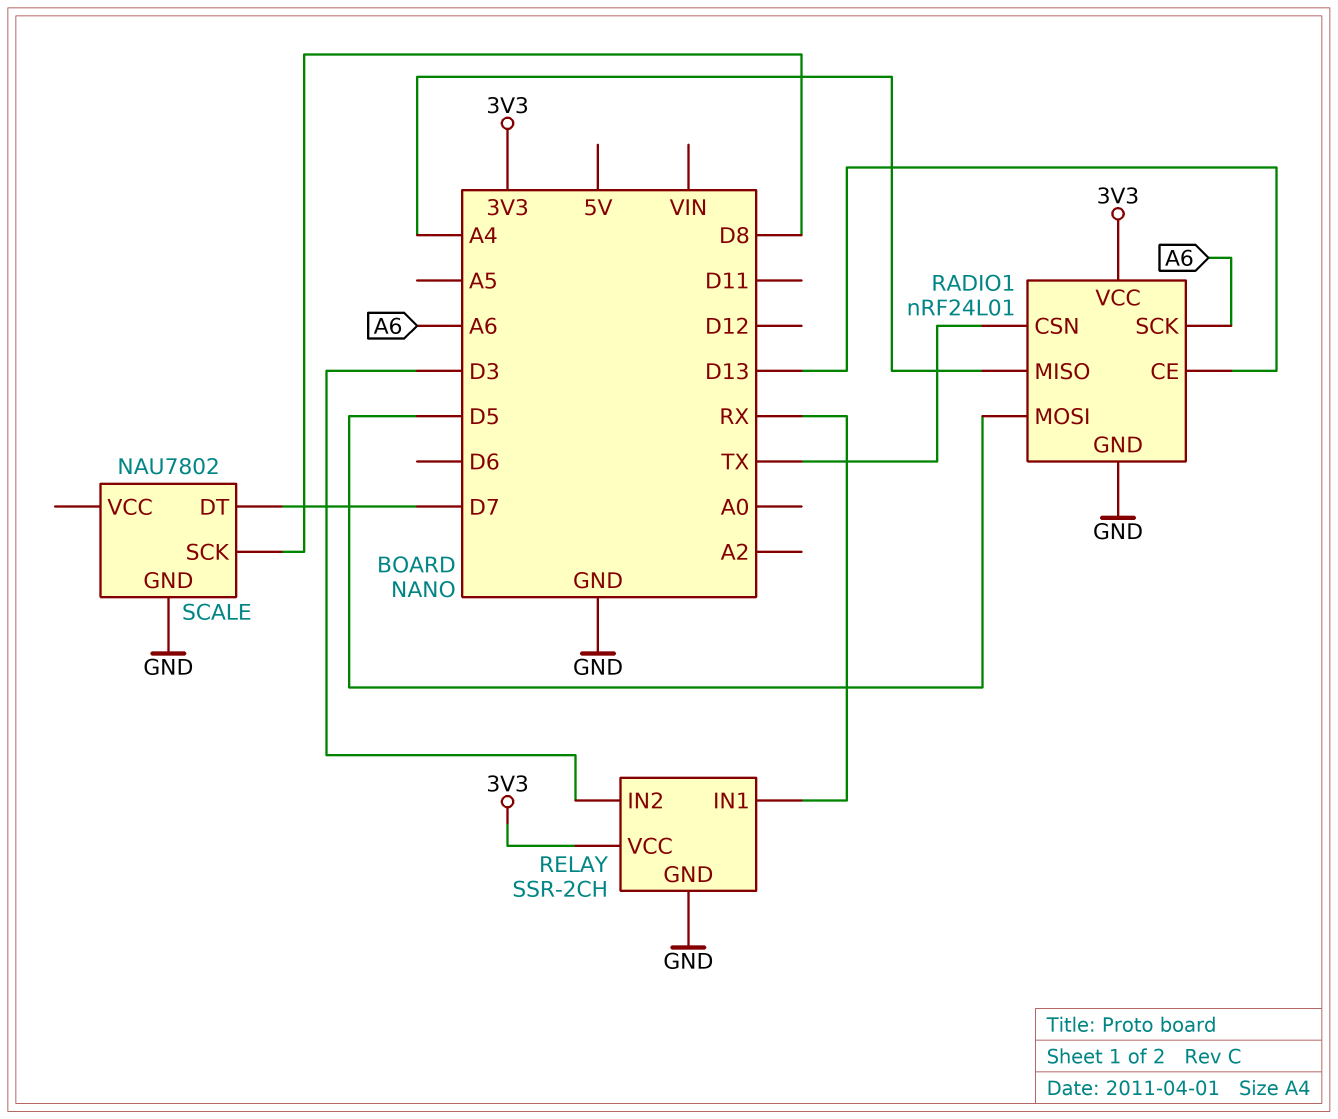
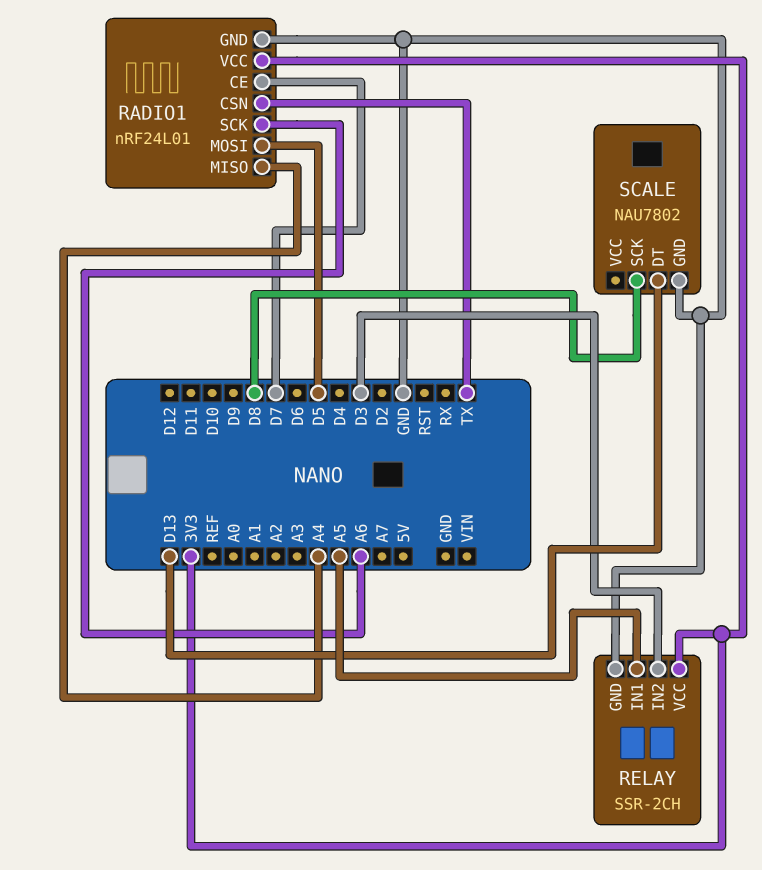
RADIO1 pin CE: D13 -> D7
RELAY pin IN1: RX -> A5
SCALE pin DT: D7 -> D13

